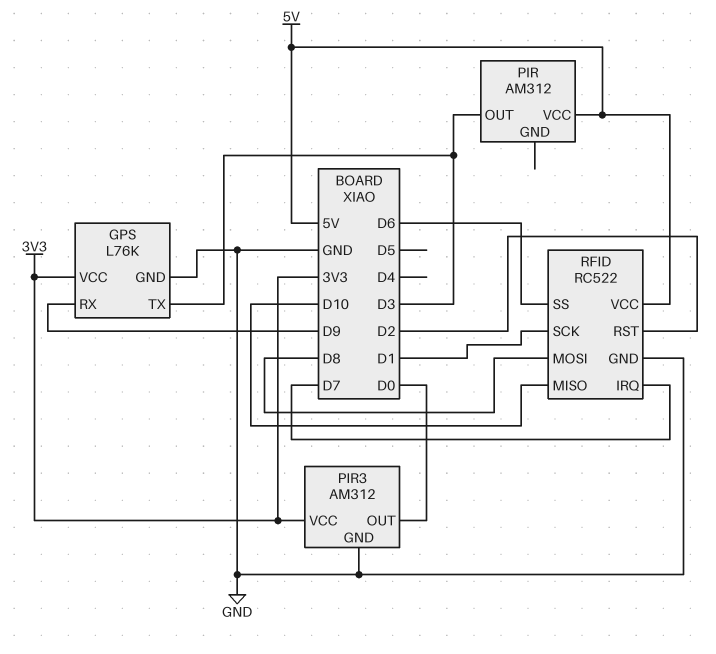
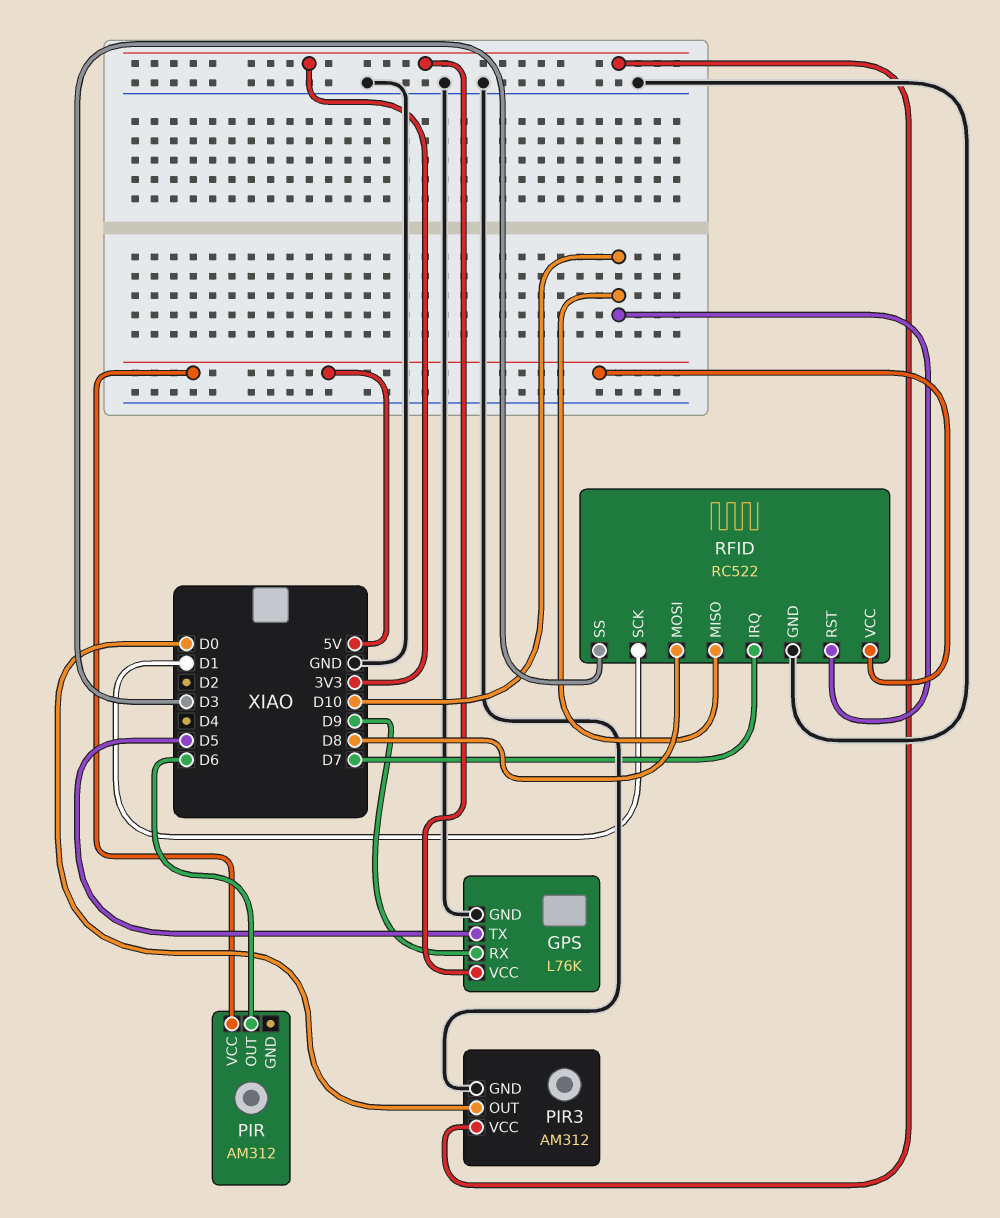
GPS pin TX: D3 -> D5
PIR pin OUT: D3 -> D6
RFID pin RST: D2 -> D10
RFID pin SS: D6 -> D3

